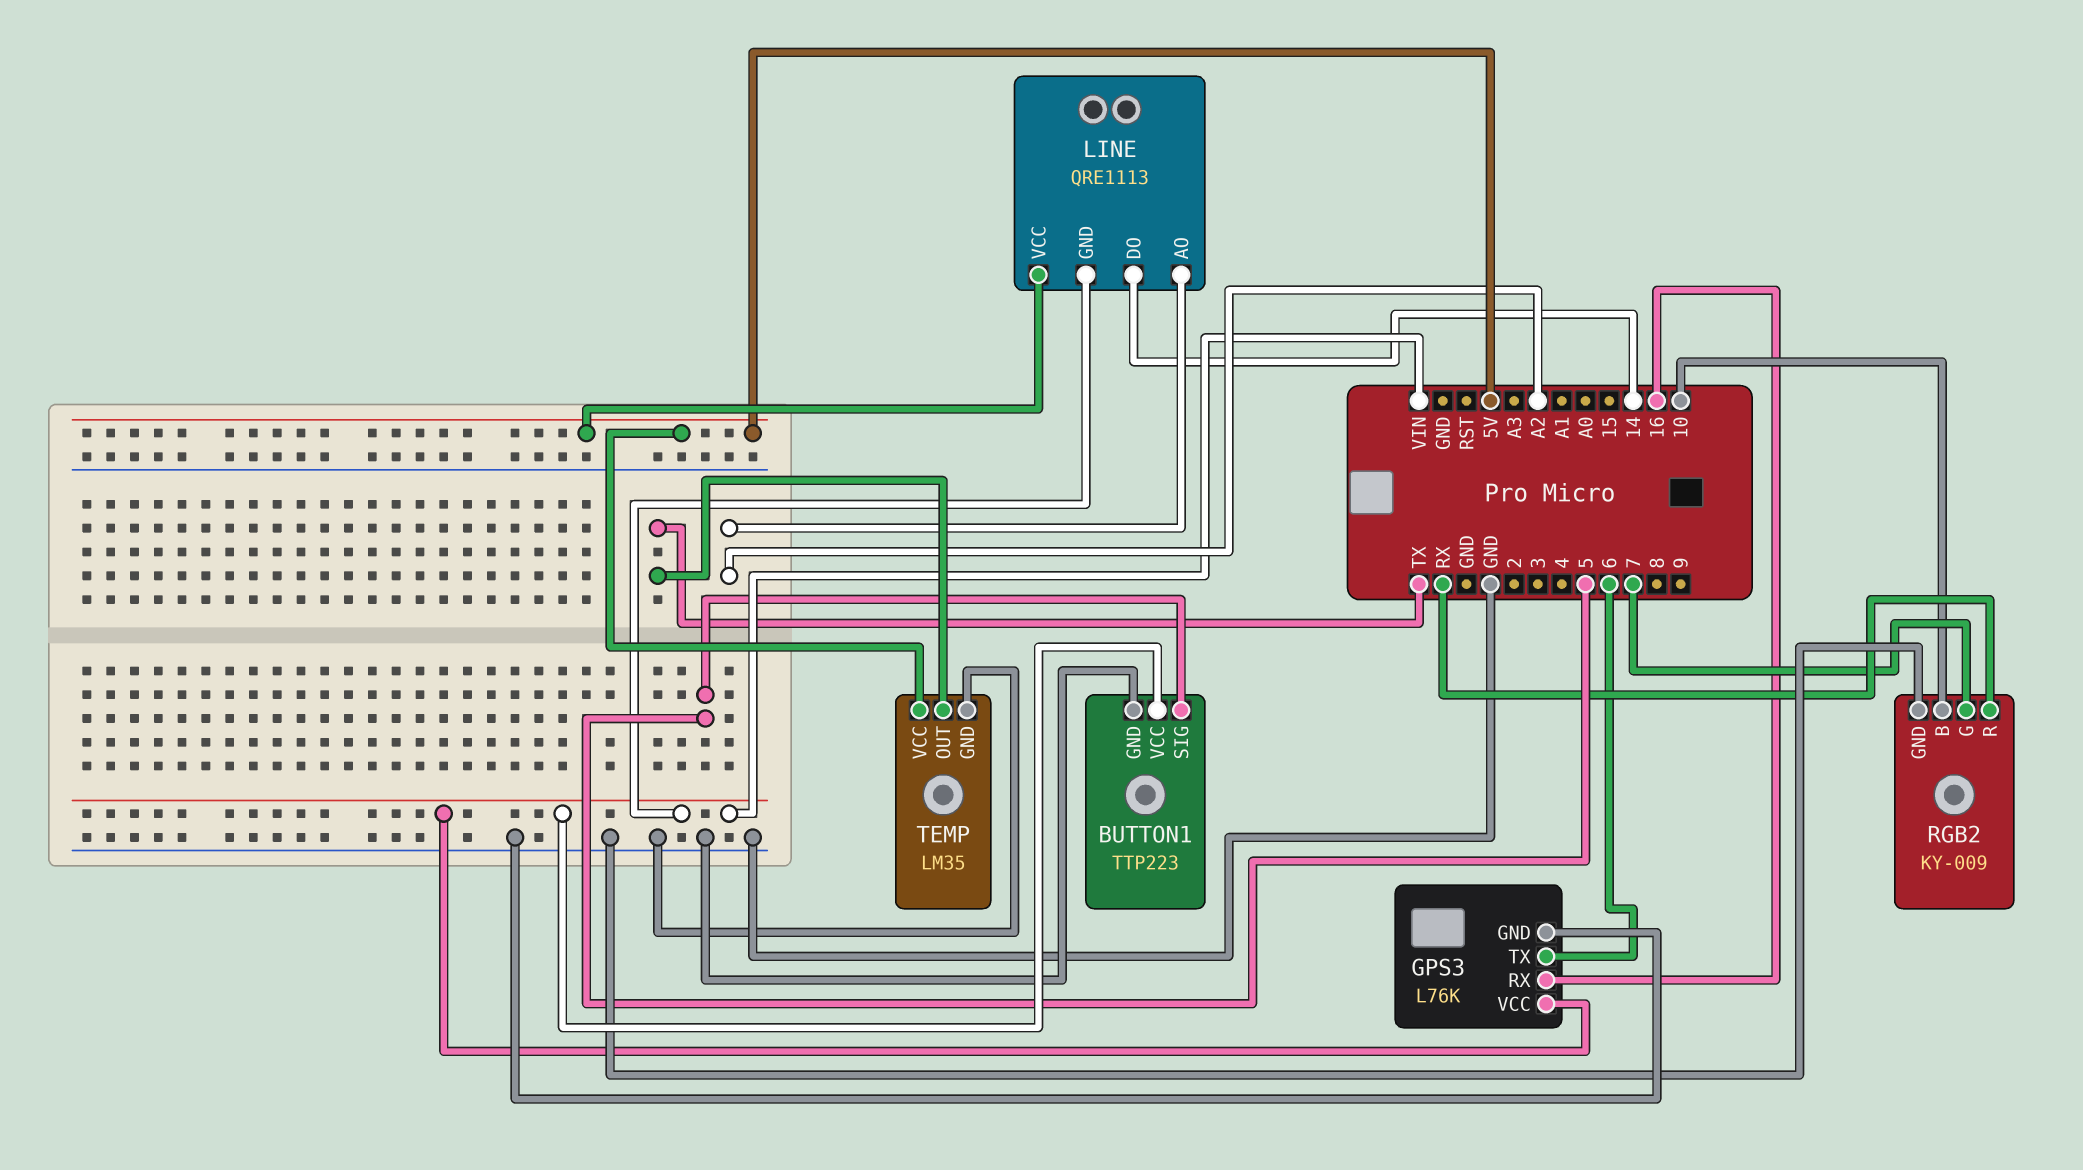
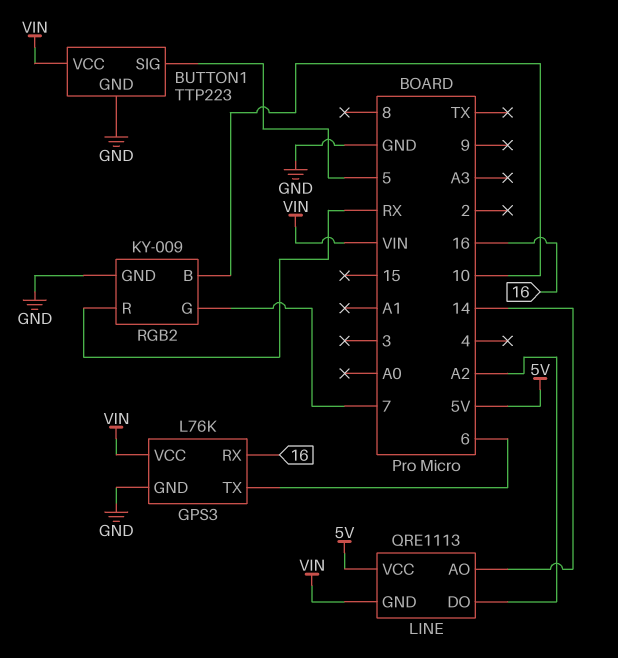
LINE pin AO: A2 -> 14
LINE pin DO: 14 -> A2
TEMP: LM35 -> none
TEMP pin GND: GND -> none
TEMP pin OUT: TX -> none
TEMP pin VCC: 5V -> none

